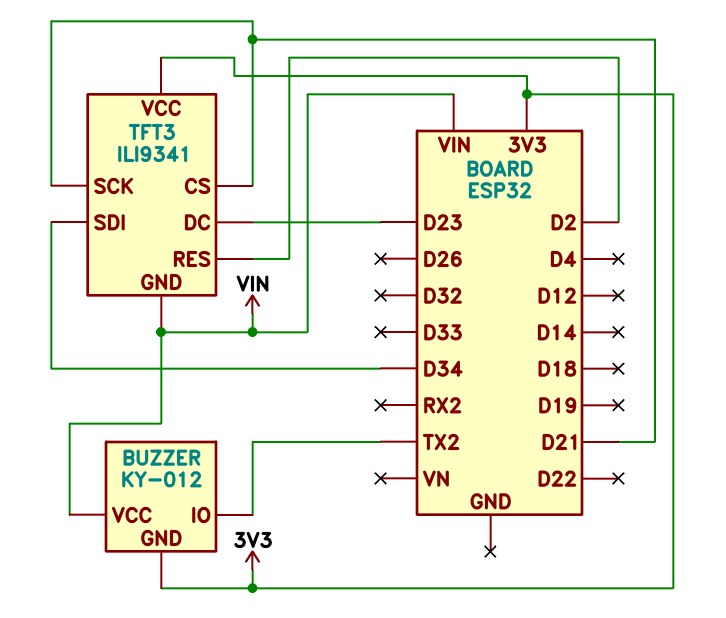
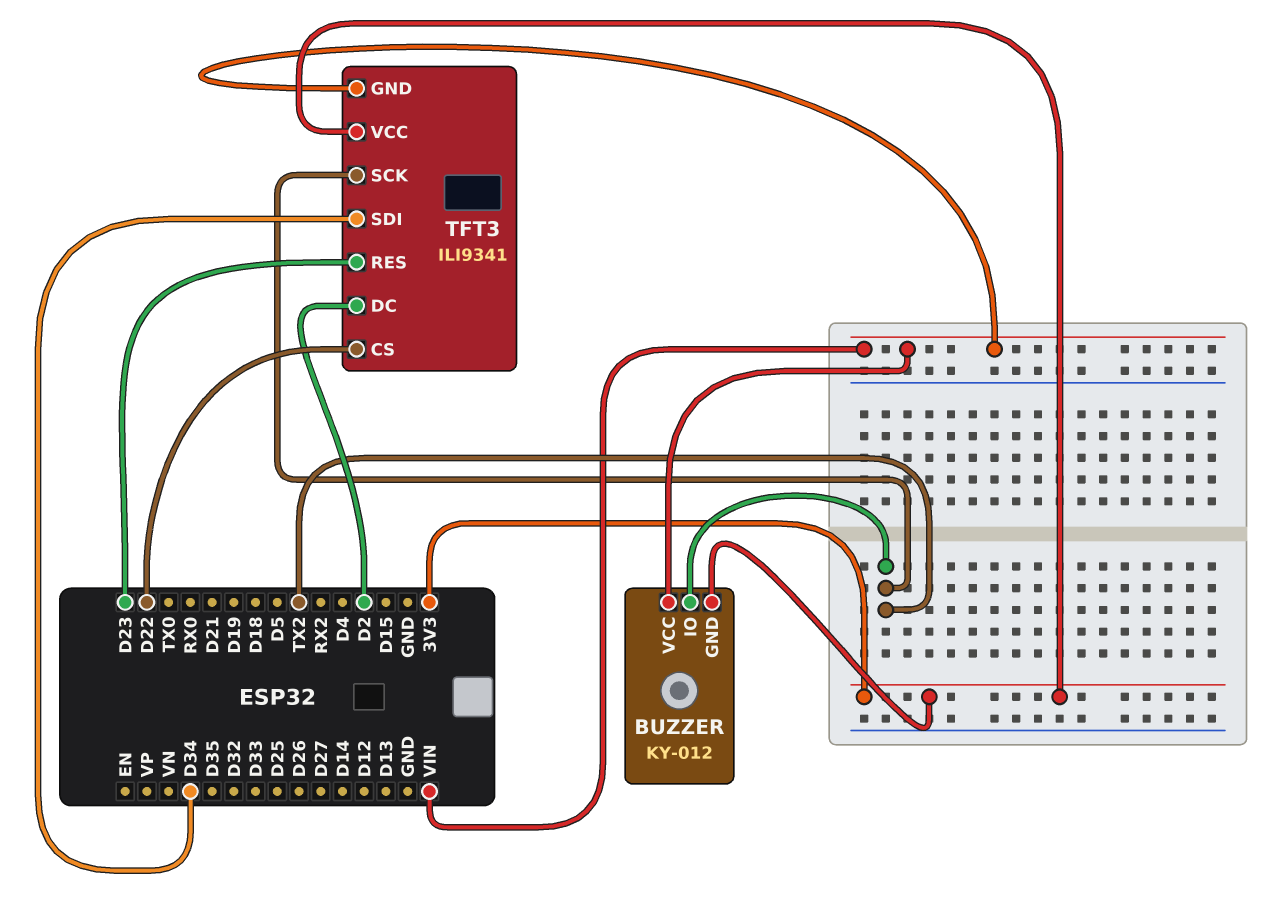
TFT3 pin CS: D21 -> D22
TFT3 pin DC: D23 -> D2
TFT3 pin RES: D2 -> D23
TFT3 pin SCK: D21 -> TX2

